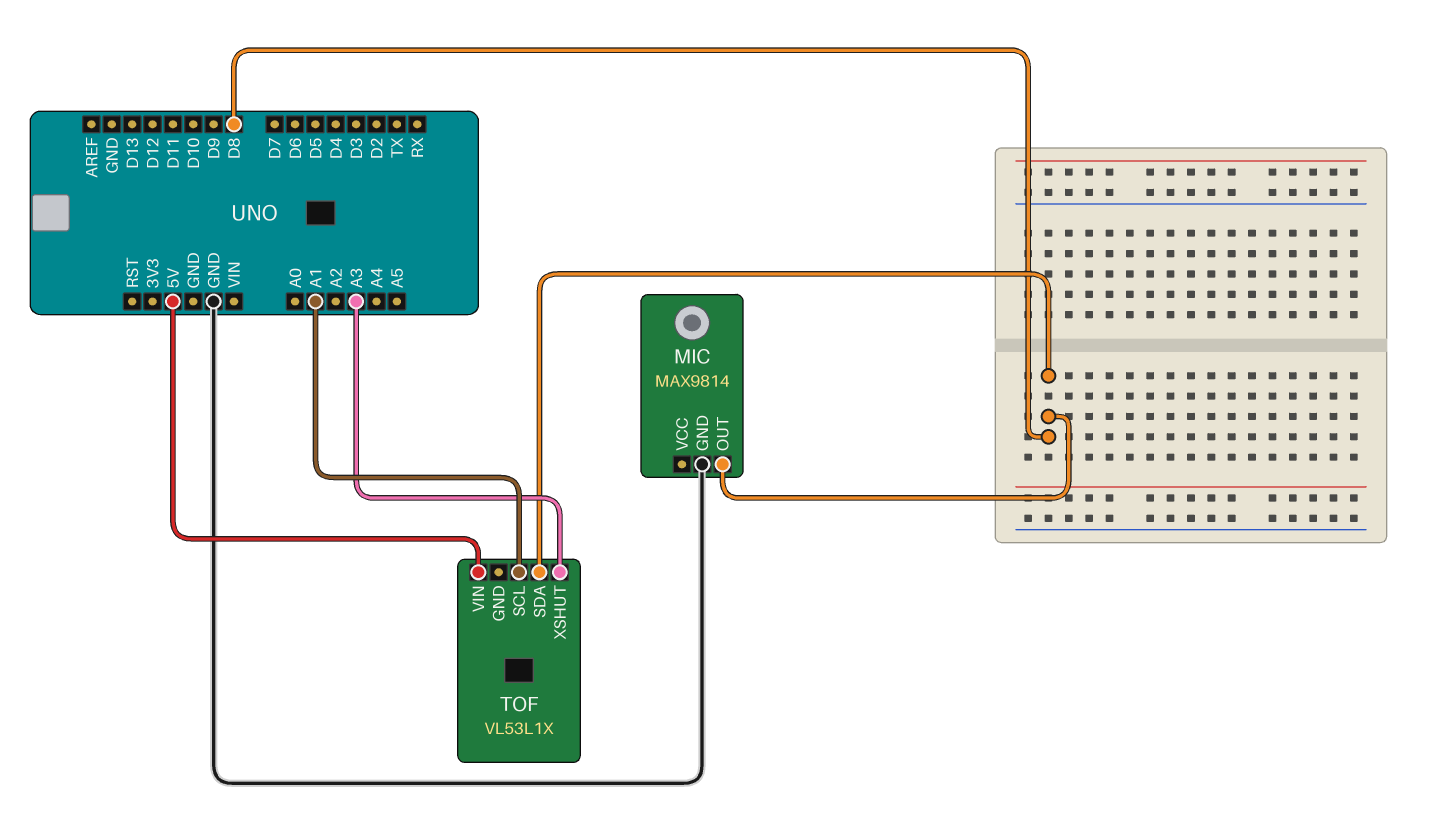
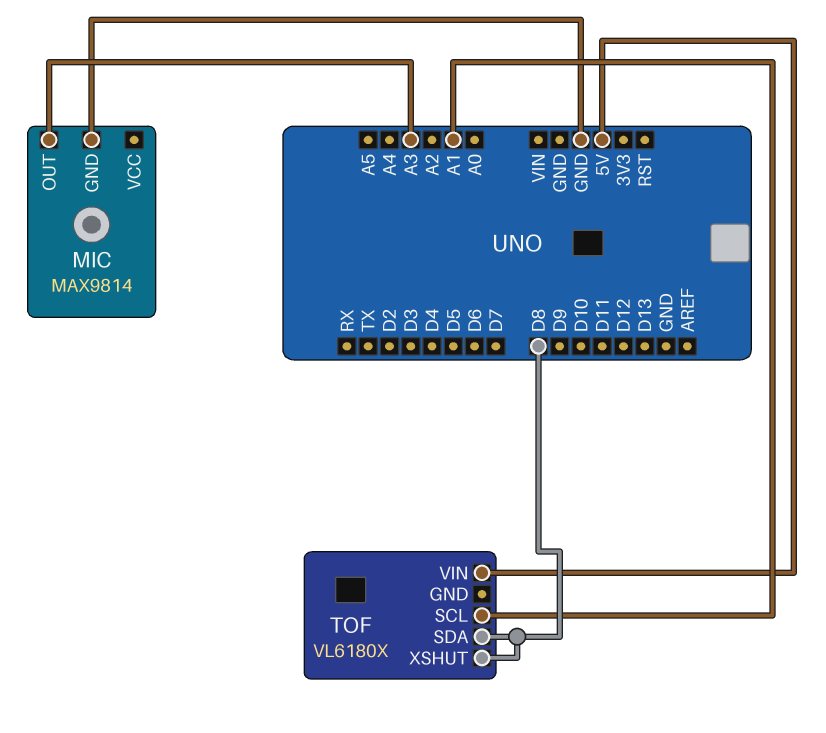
MIC pin OUT: D8 -> A3
TOF: VL53L1X -> VL6180X
TOF pin XSHUT: A3 -> D8

